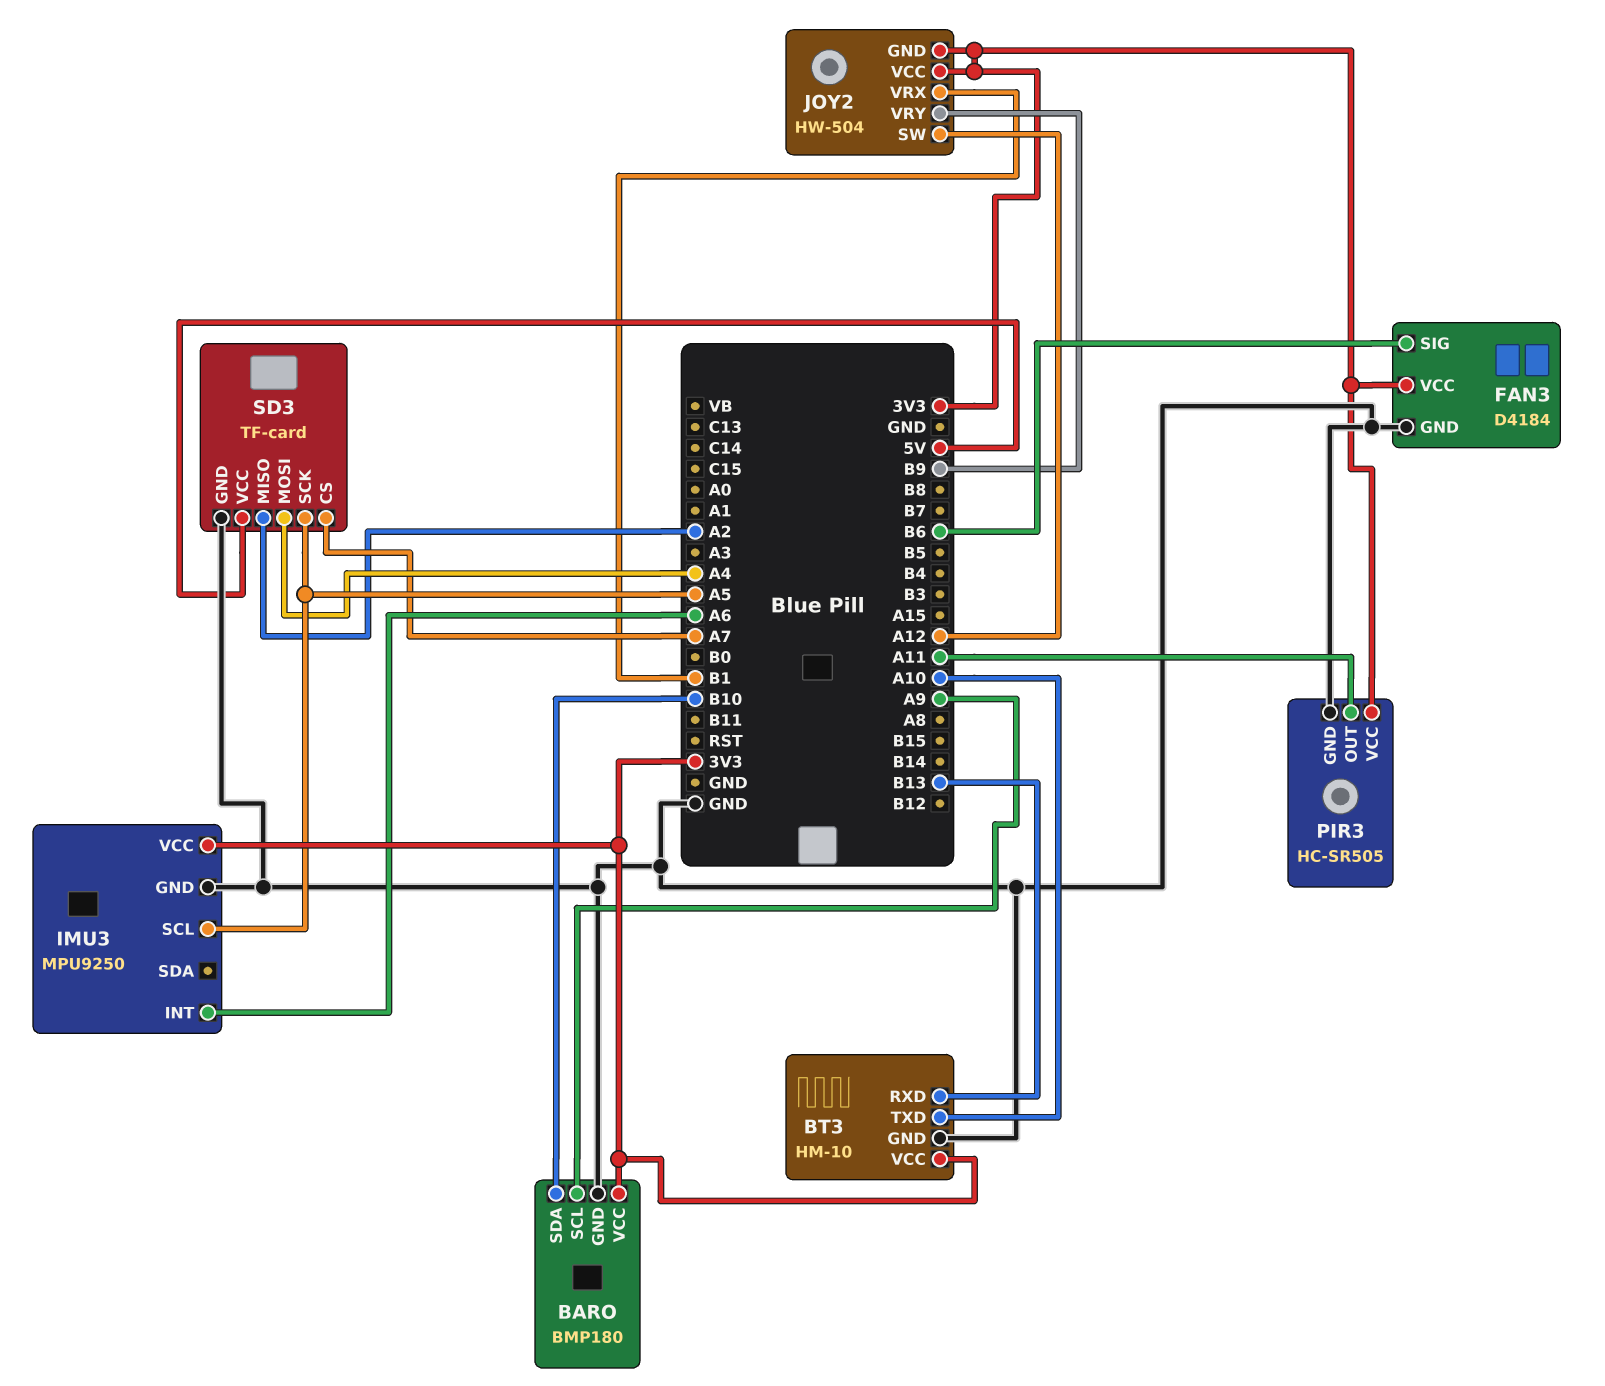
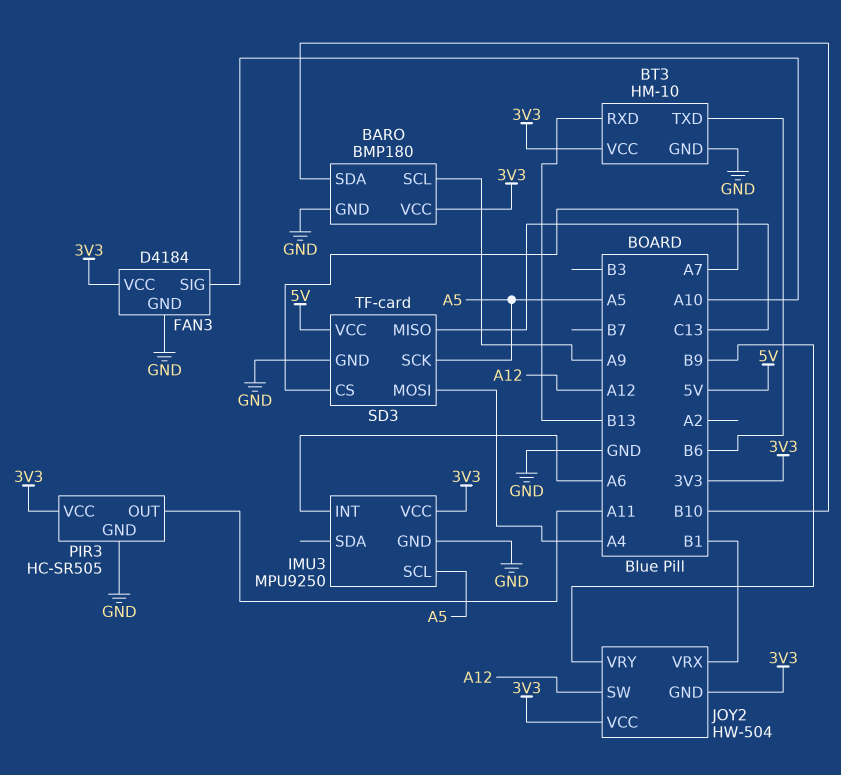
BT3 pin TXD: A10 -> B6
FAN3 pin SIG: B6 -> A10
SD3 pin MISO: A2 -> C13

